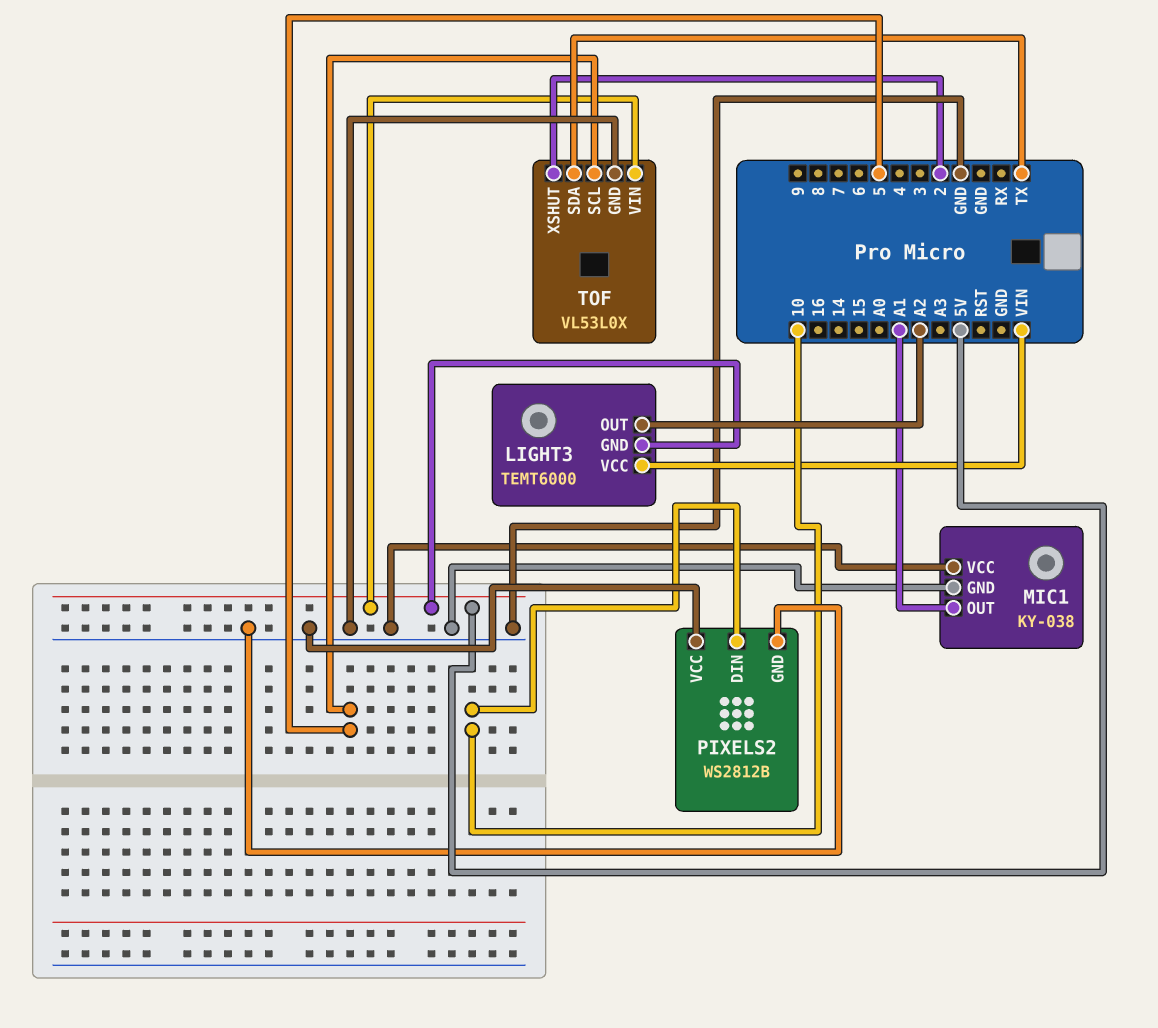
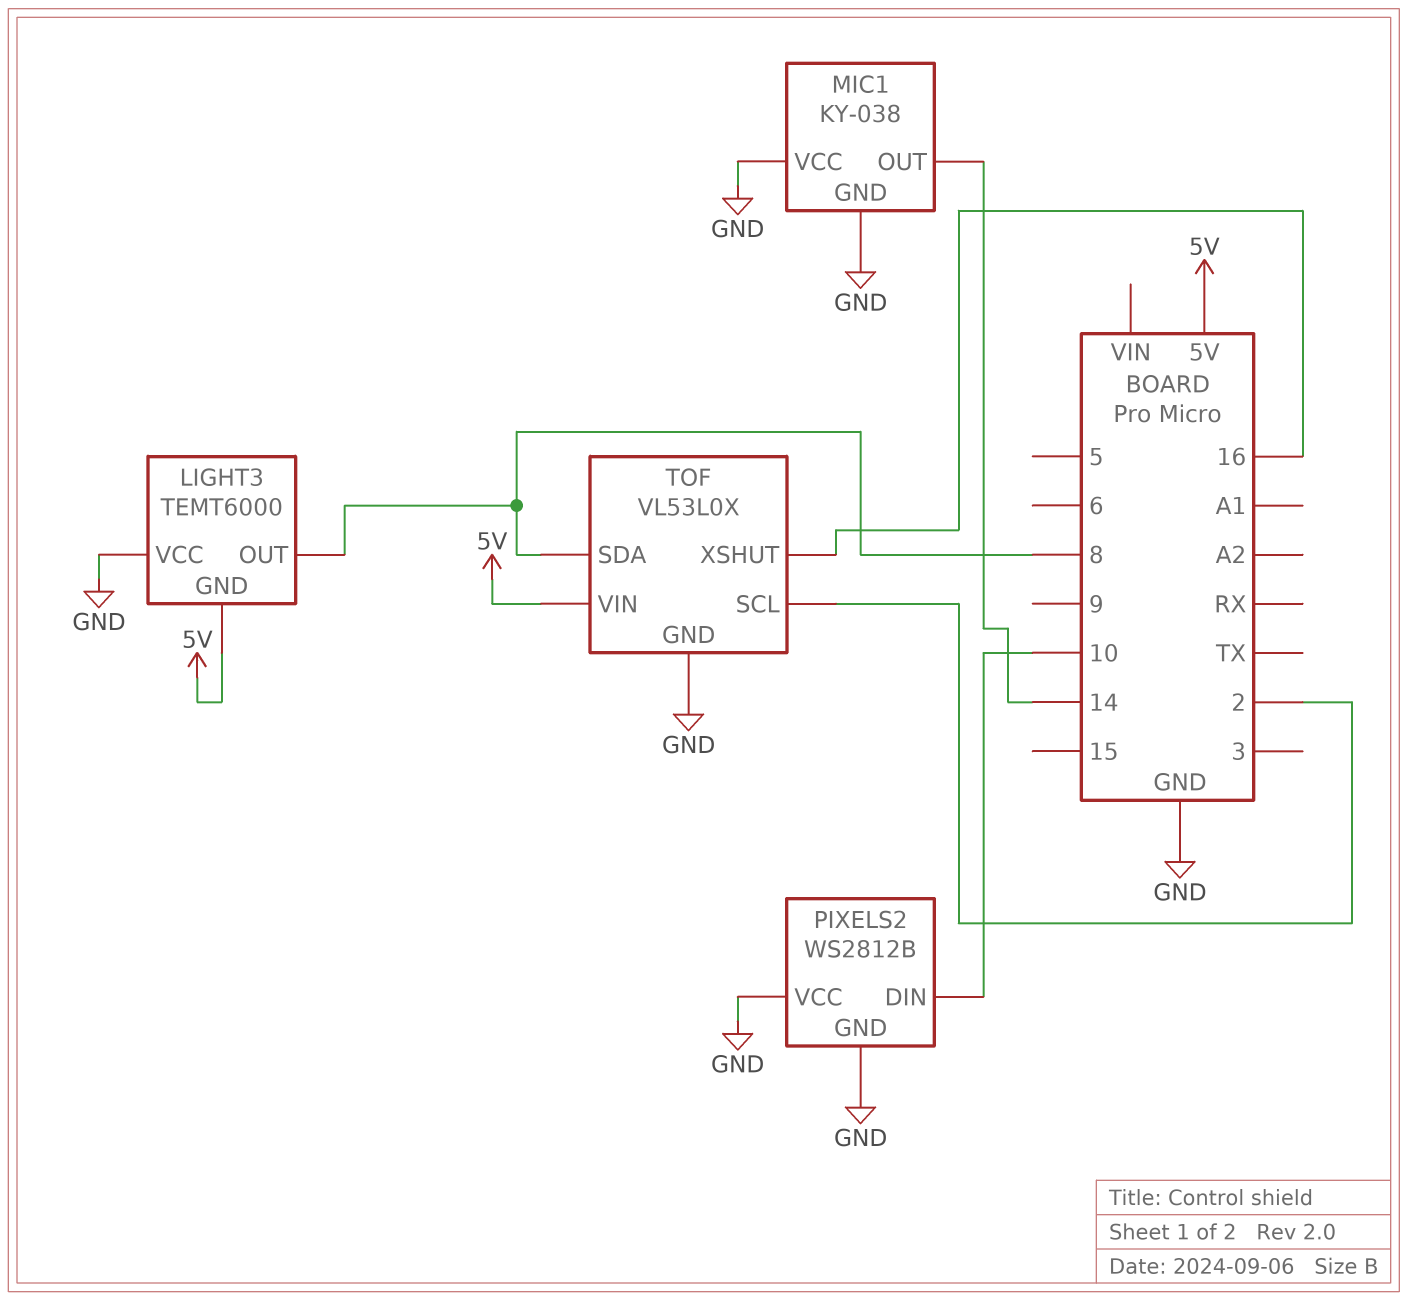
LIGHT3 pin OUT: A2 -> 8
LIGHT3 pin VCC: VIN -> GND
MIC1 pin OUT: A1 -> 14
TOF pin SCL: 5 -> 2
TOF pin SDA: TX -> 8
TOF pin XSHUT: 2 -> 16

